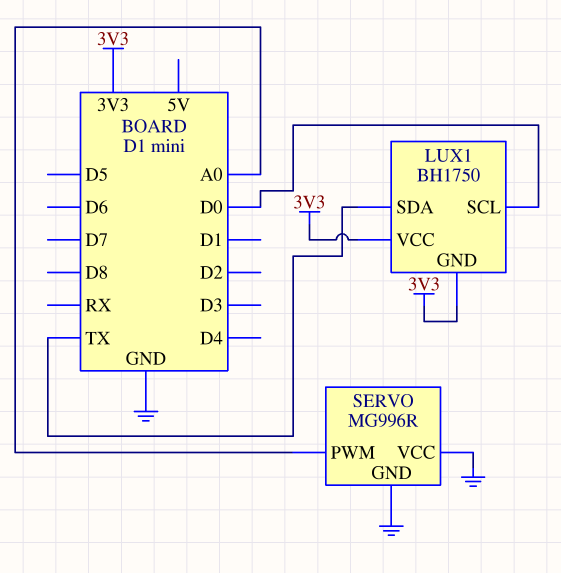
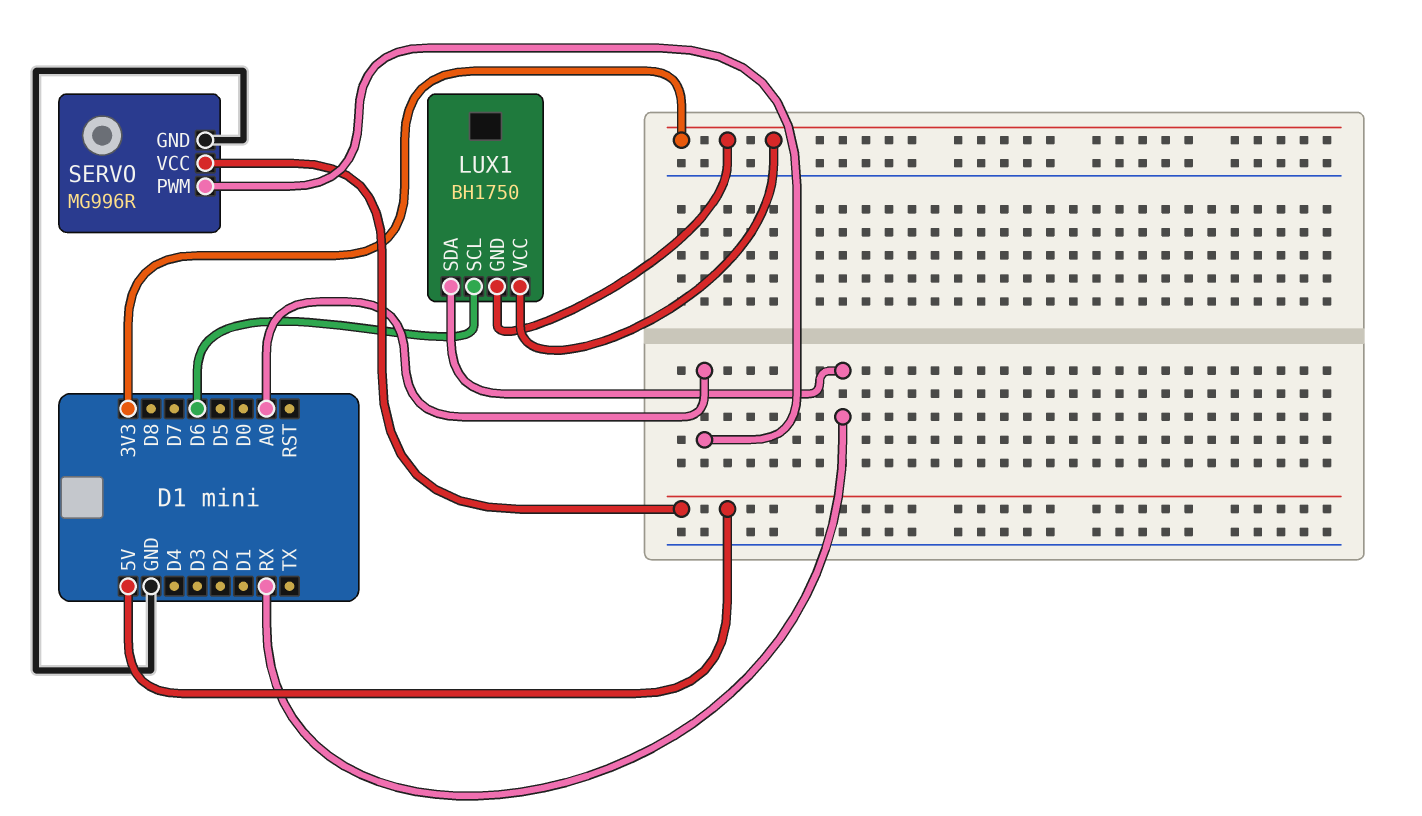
LUX1 pin SCL: D0 -> D6
LUX1 pin SDA: TX -> RX
SERVO pin VCC: GND -> 5V

